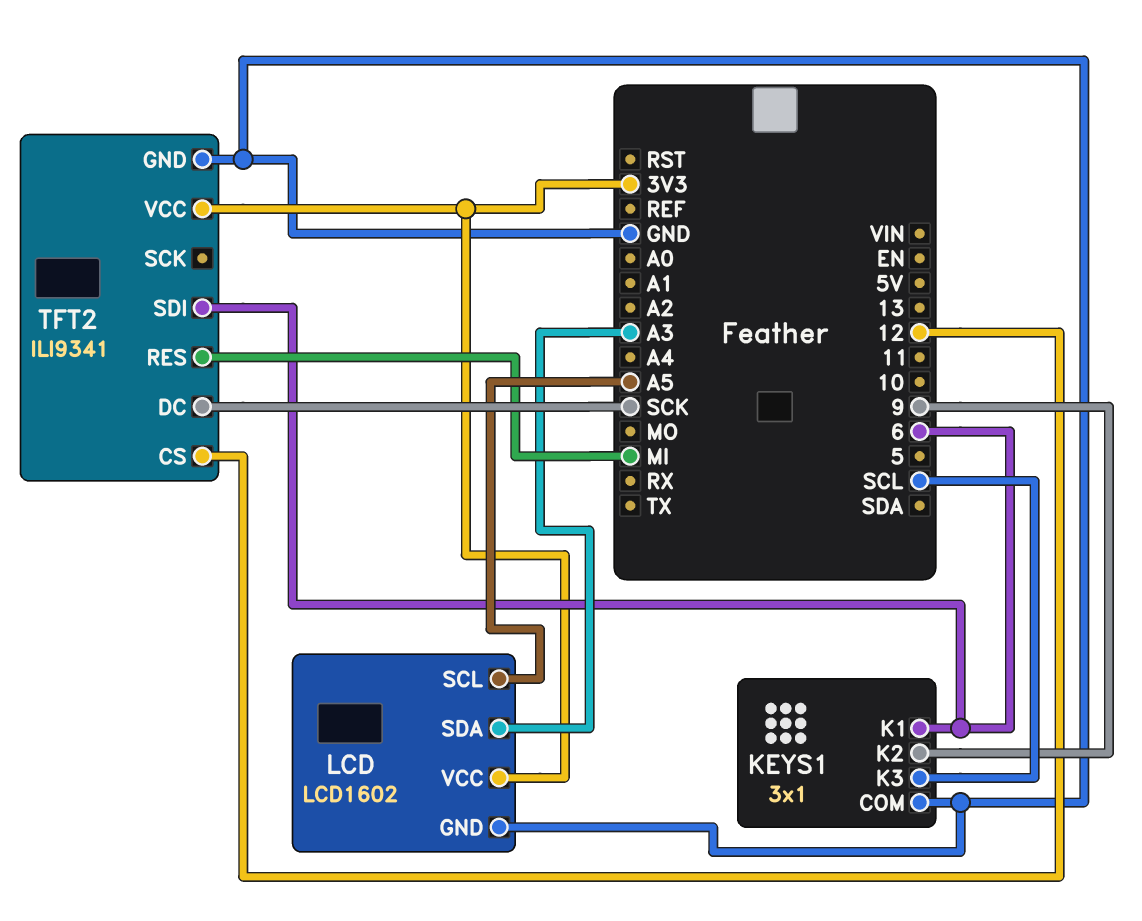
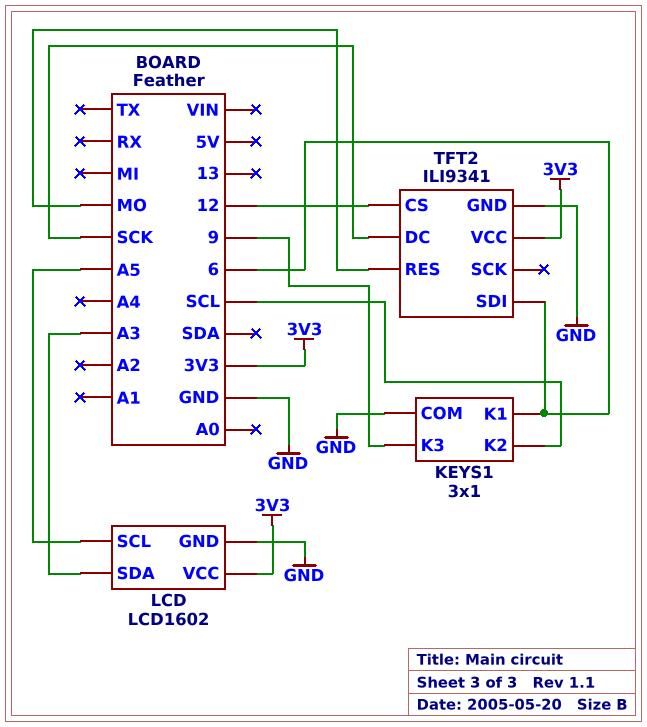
KEYS1 pin K2: 9 -> SCL
KEYS1 pin K3: SCL -> 9
TFT2 pin RES: MI -> MO

